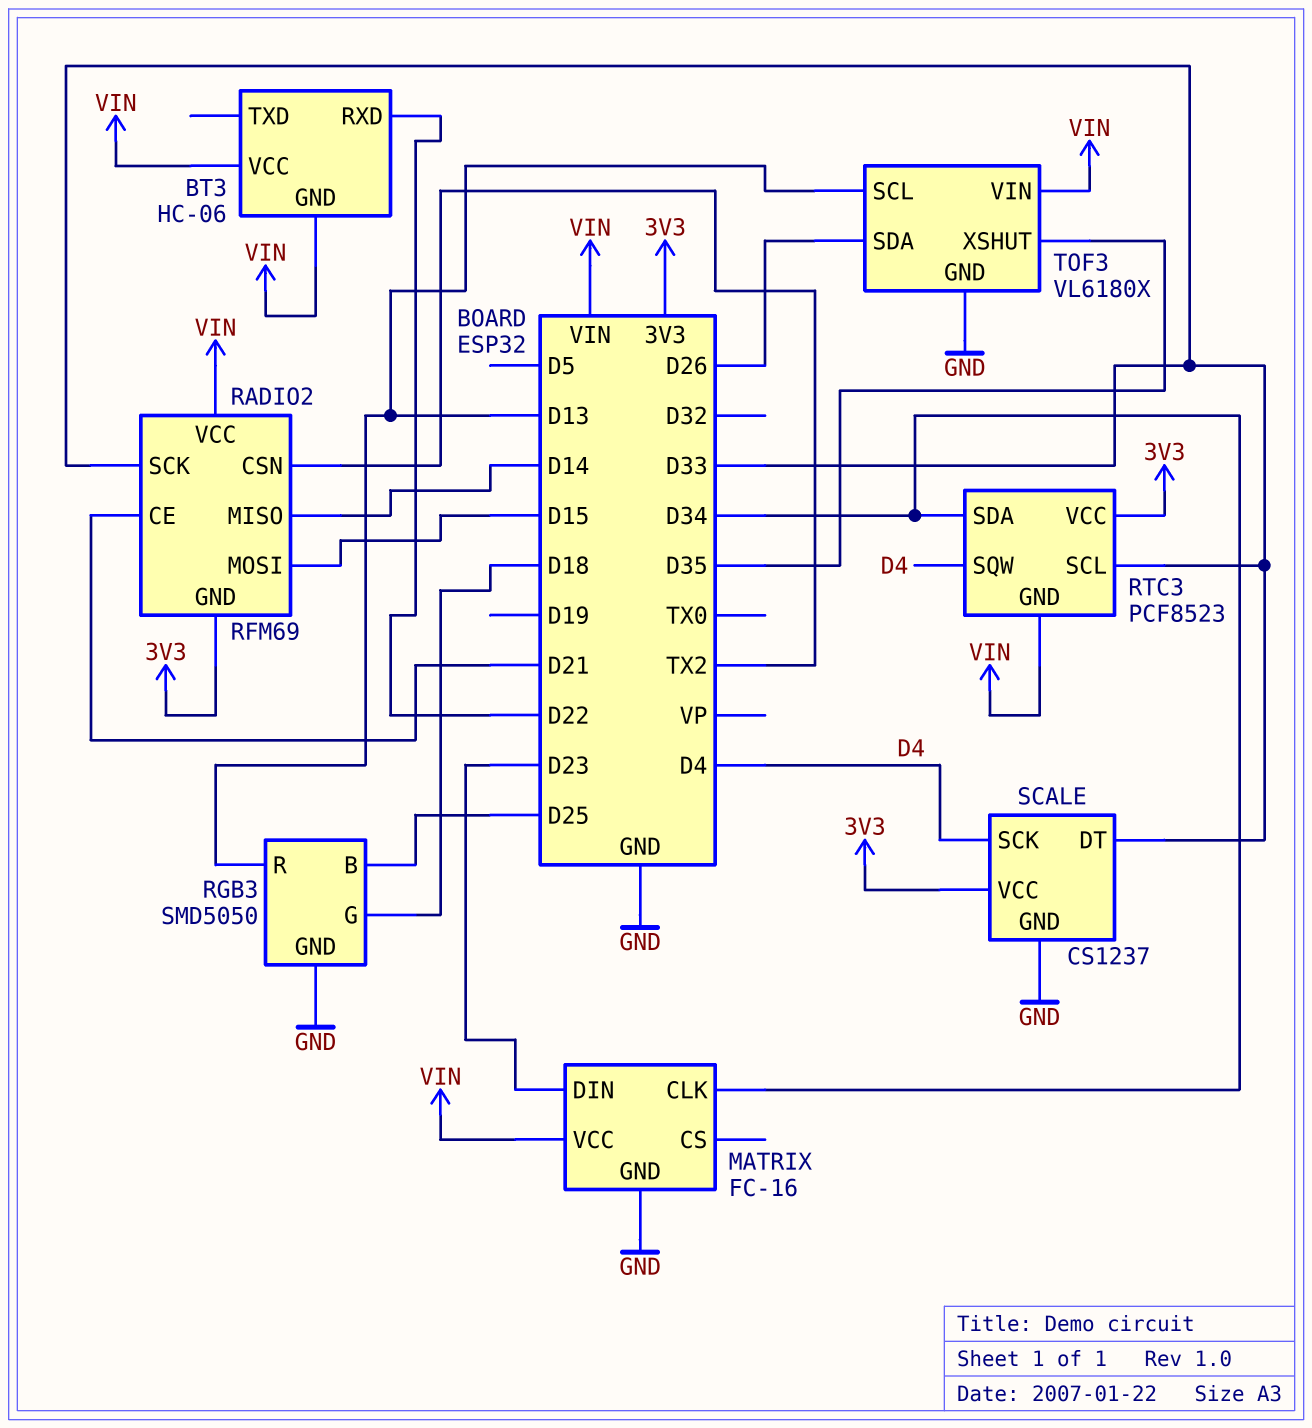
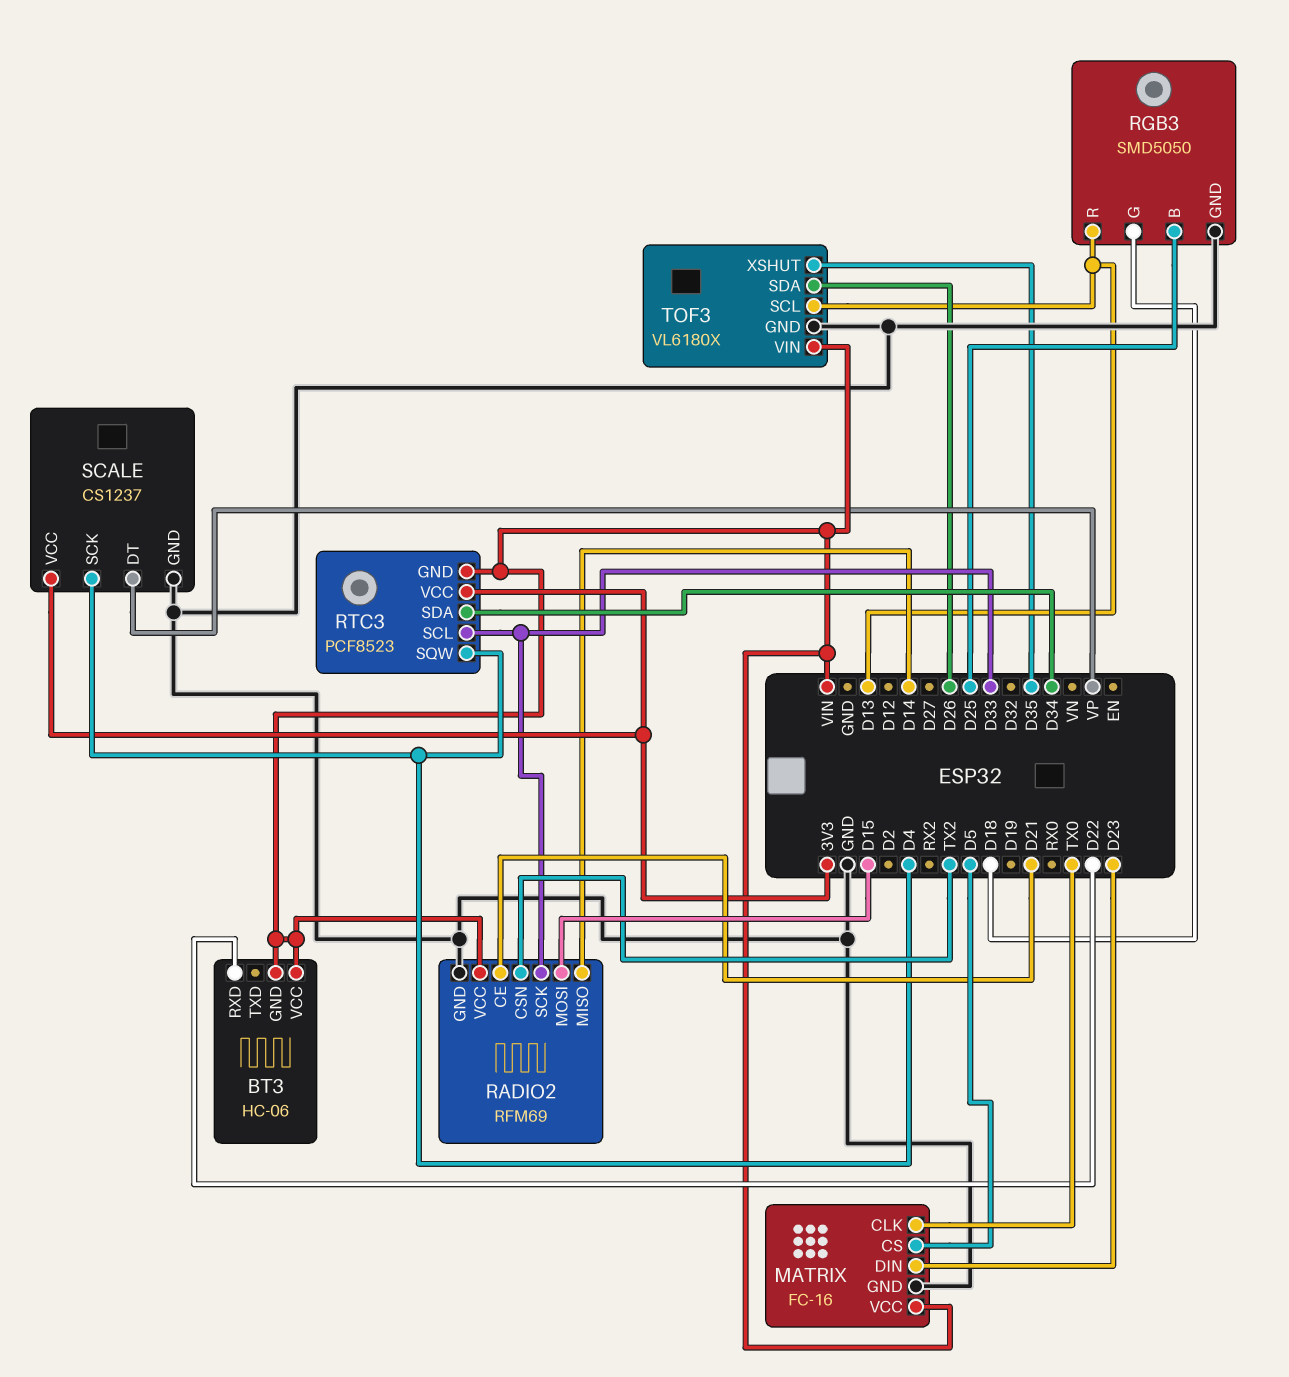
MATRIX pin CLK: D34 -> TX0
MATRIX pin CS: none -> D5
RADIO2 pin GND: 3V3 -> GND
SCALE pin DT: D33 -> VP

